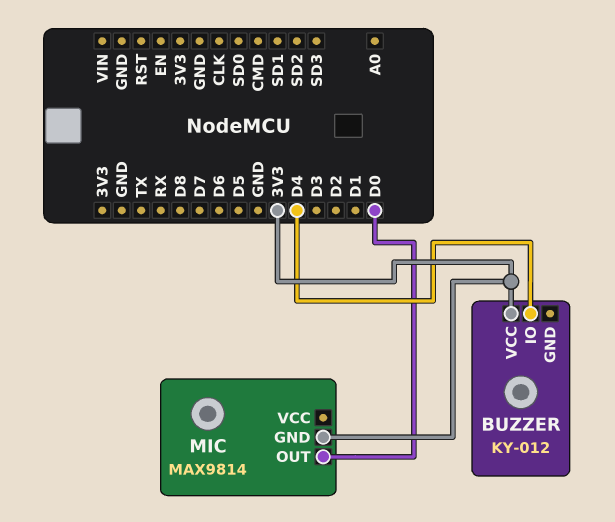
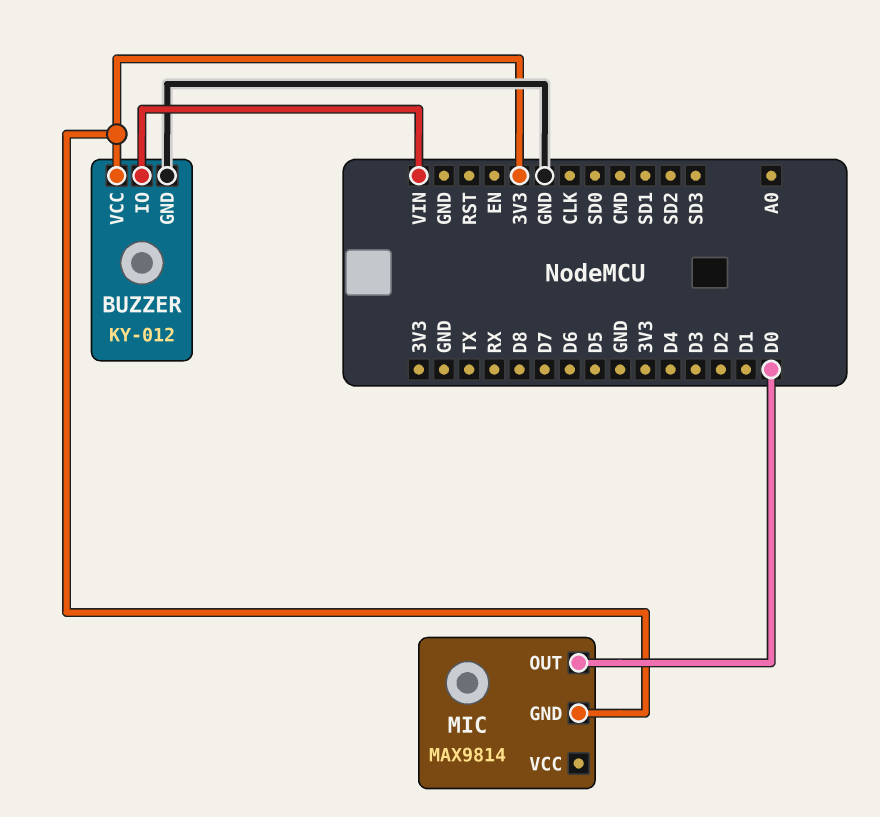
BUZZER pin GND: none -> GND
BUZZER pin IO: D4 -> VIN

